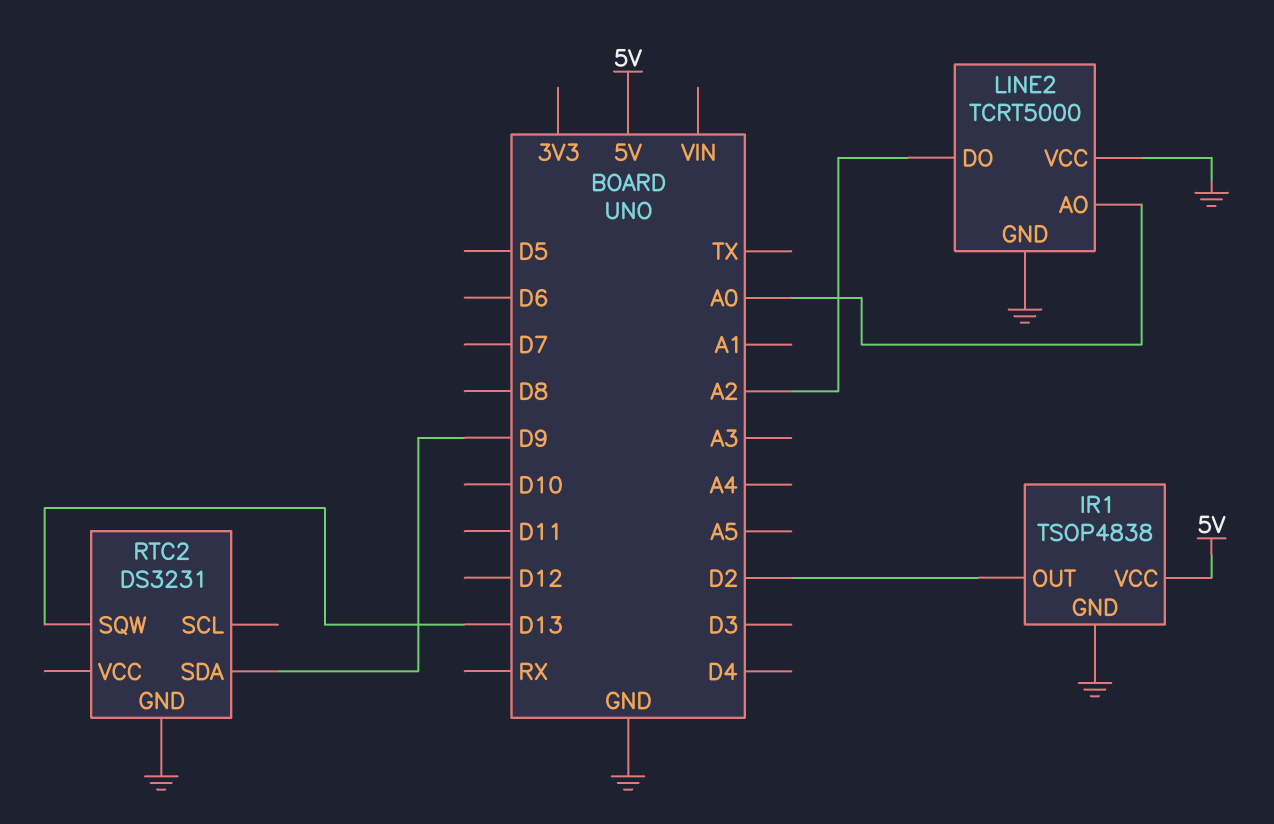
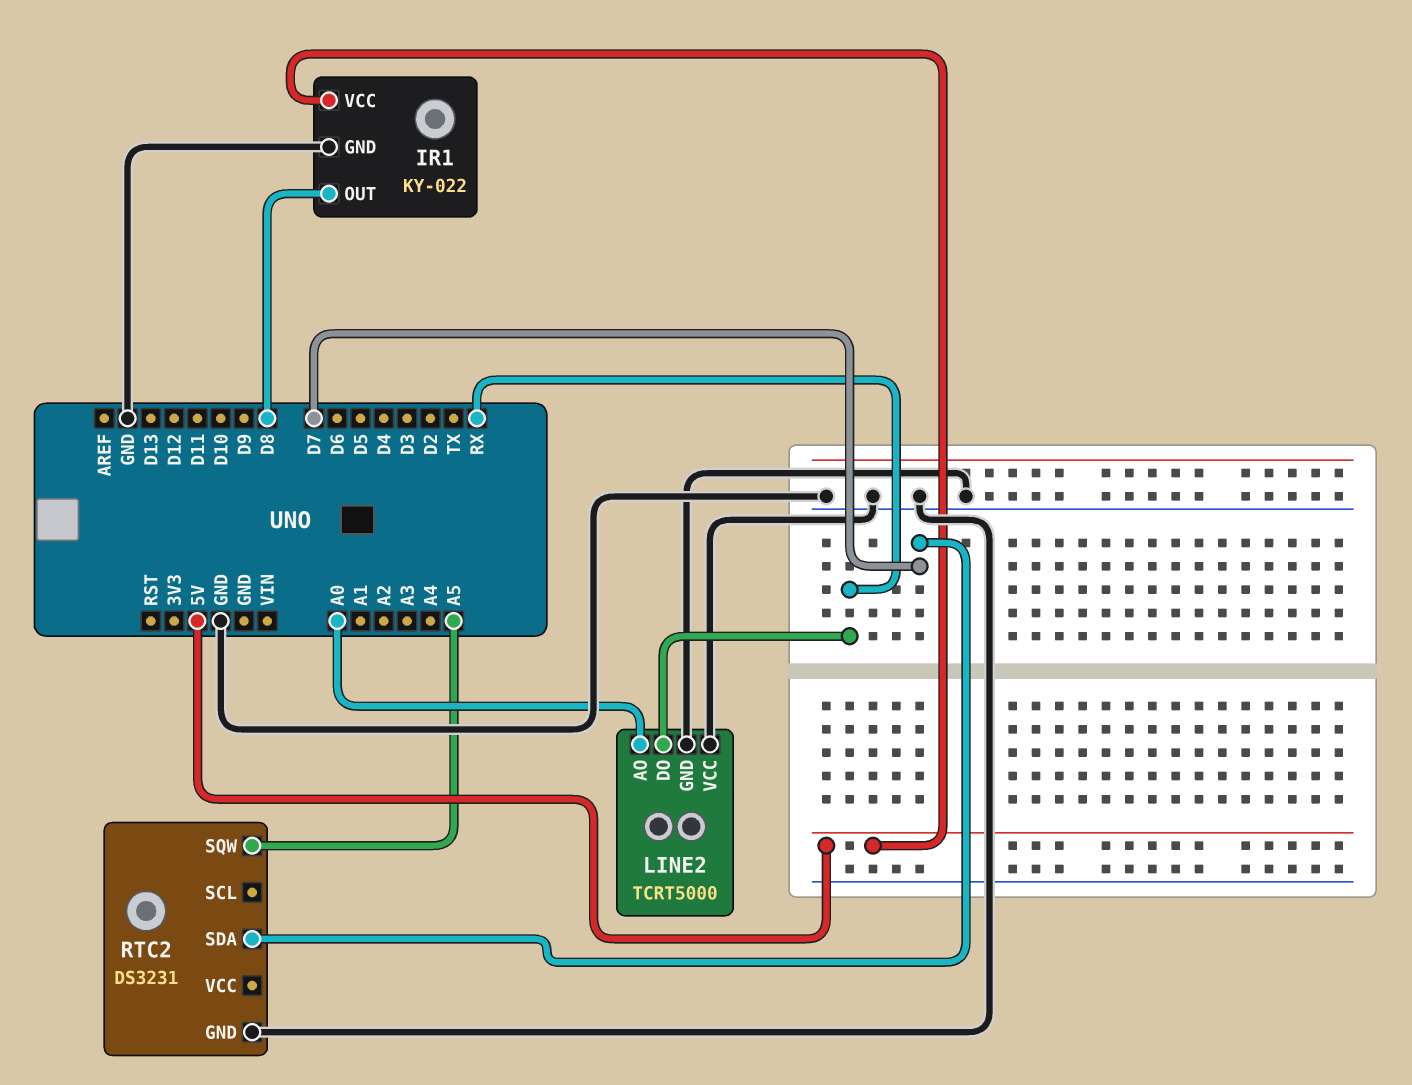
IR1: TSOP4838 -> KY-022
IR1 pin OUT: D2 -> D8
LINE2 pin DO: A2 -> RX
RTC2 pin SDA: D9 -> D7
RTC2 pin SQW: D13 -> A5

